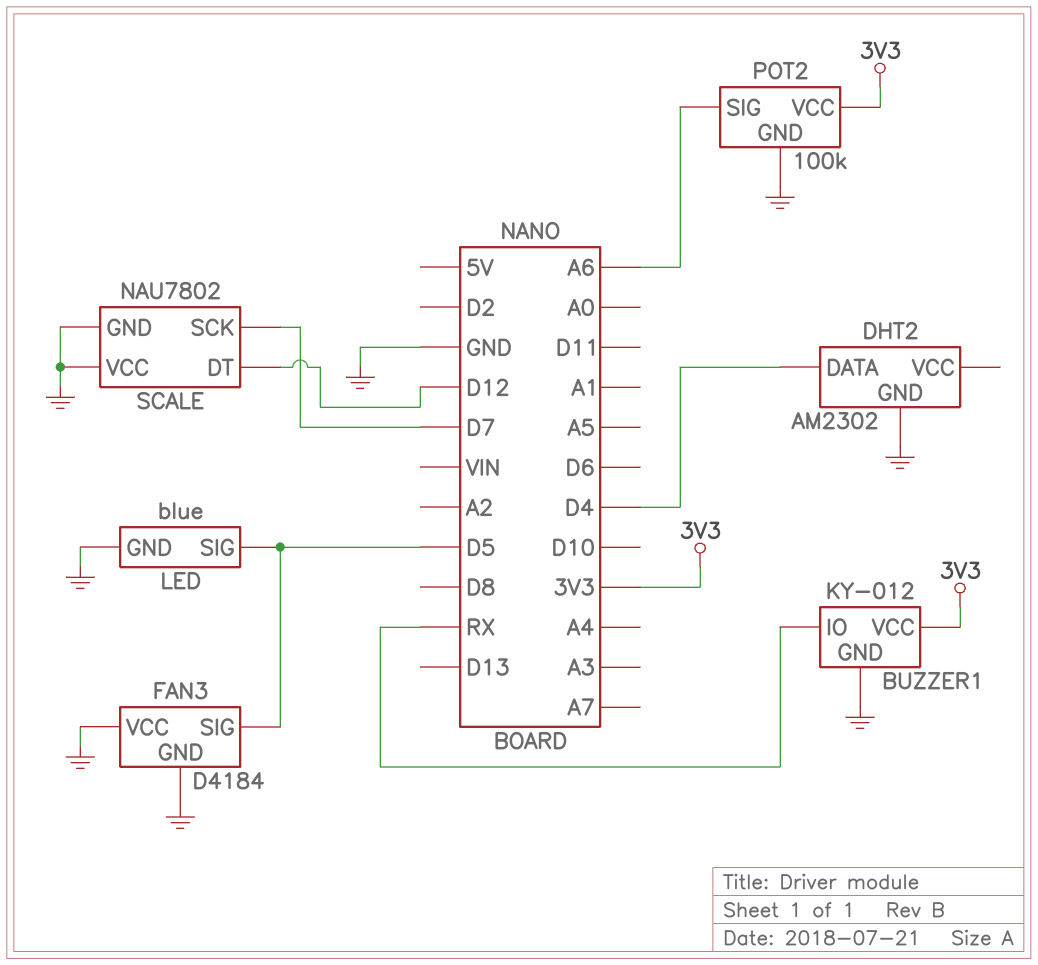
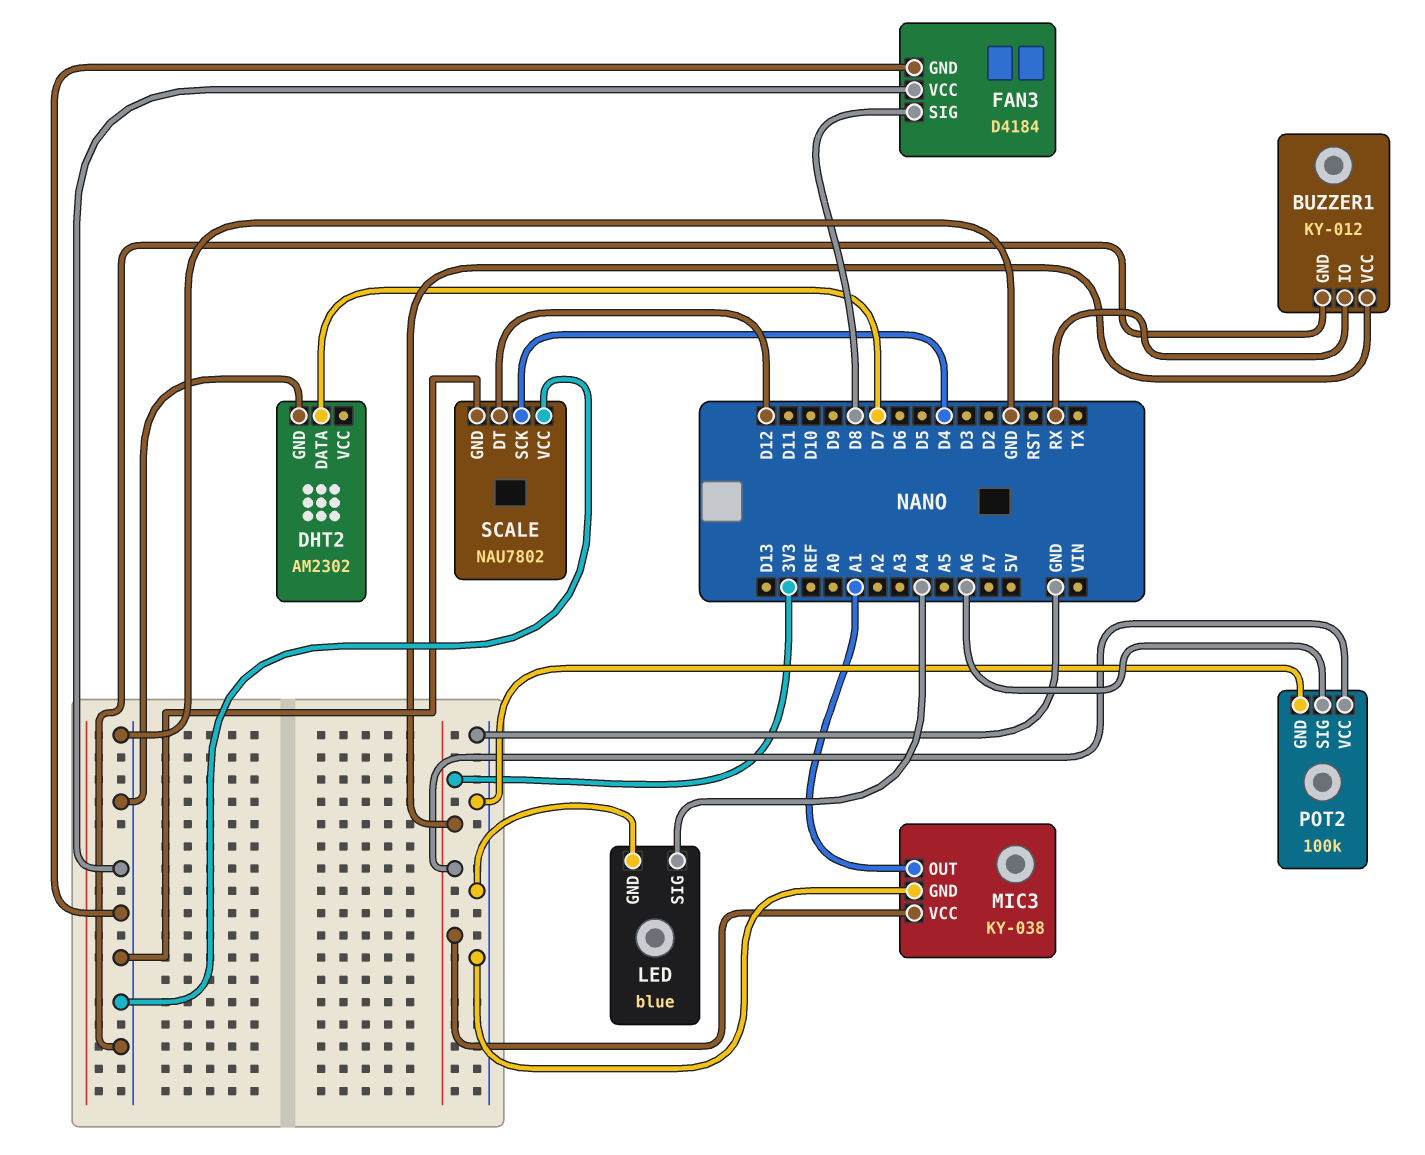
DHT2 pin DATA: D4 -> D7
FAN3 pin SIG: D5 -> D8
LED pin SIG: D5 -> A4
MIC3: none -> KY-038
MIC3 pin GND: none -> GND
MIC3 pin OUT: none -> A1
MIC3 pin VCC: none -> 3V3
SCALE pin SCK: D7 -> D4

